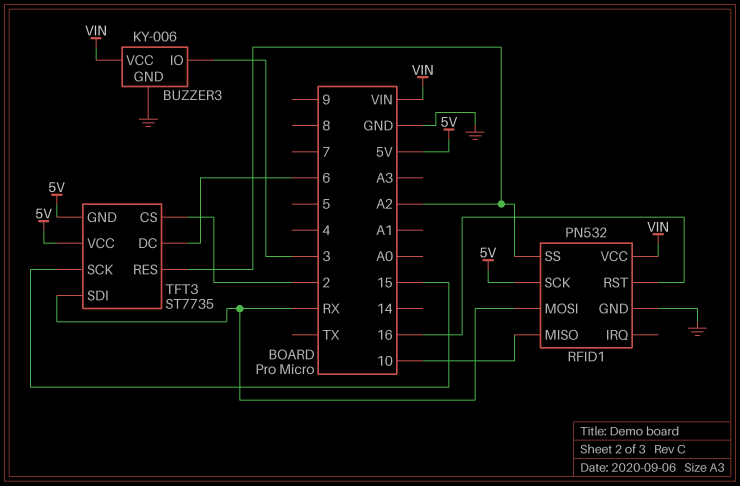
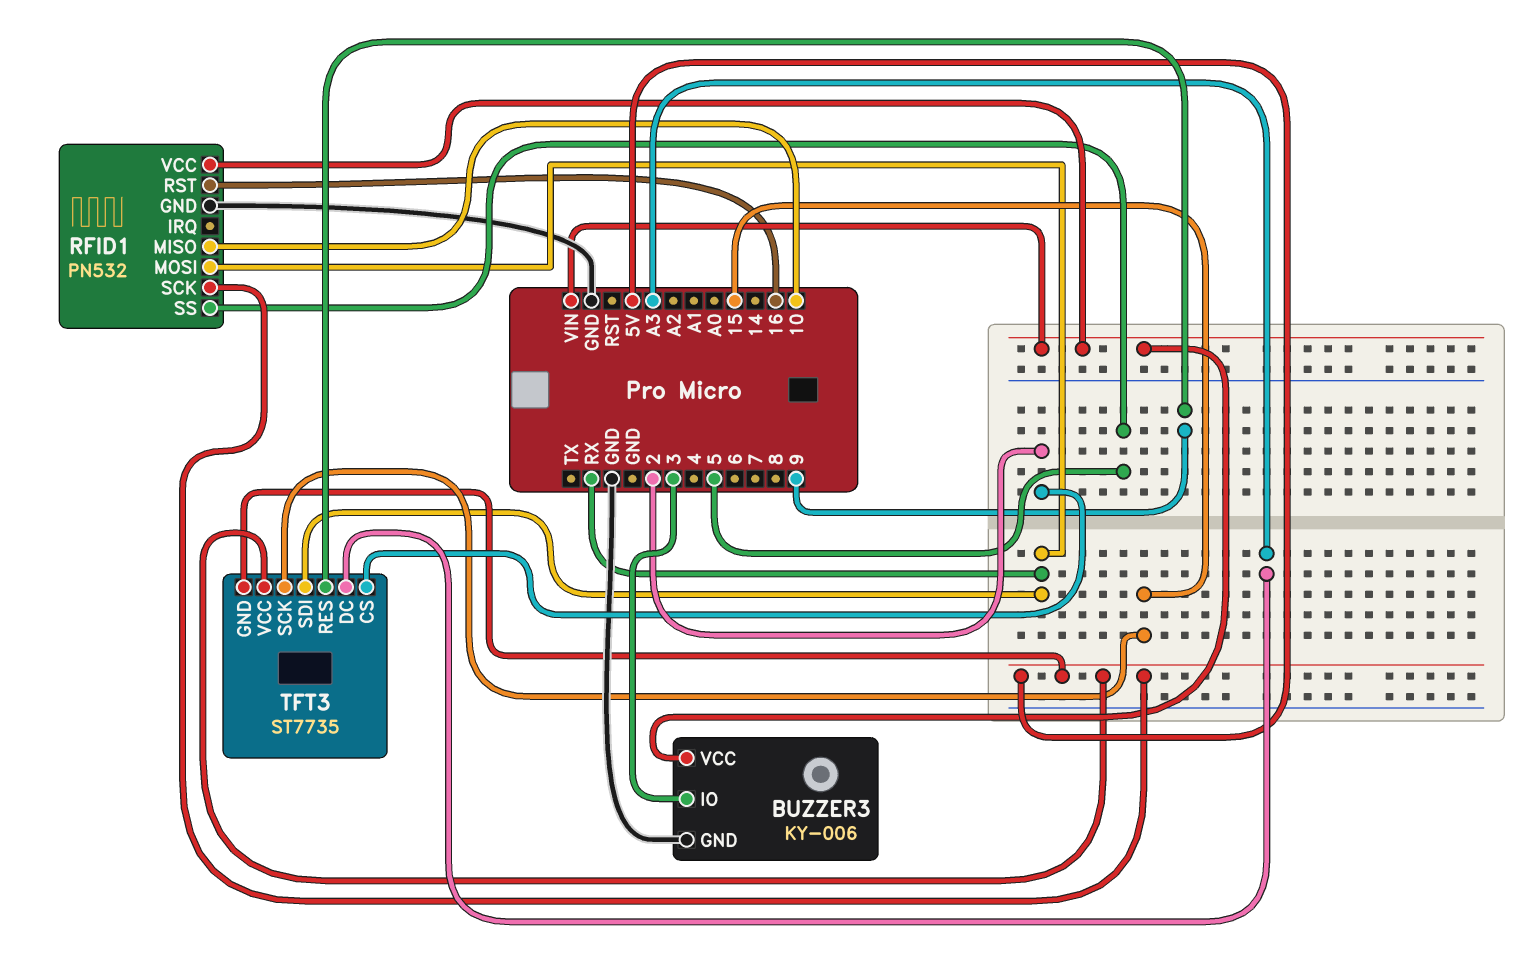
RFID1 pin SS: A2 -> 5
TFT3 pin DC: 6 -> A3
TFT3 pin RES: A2 -> 9

